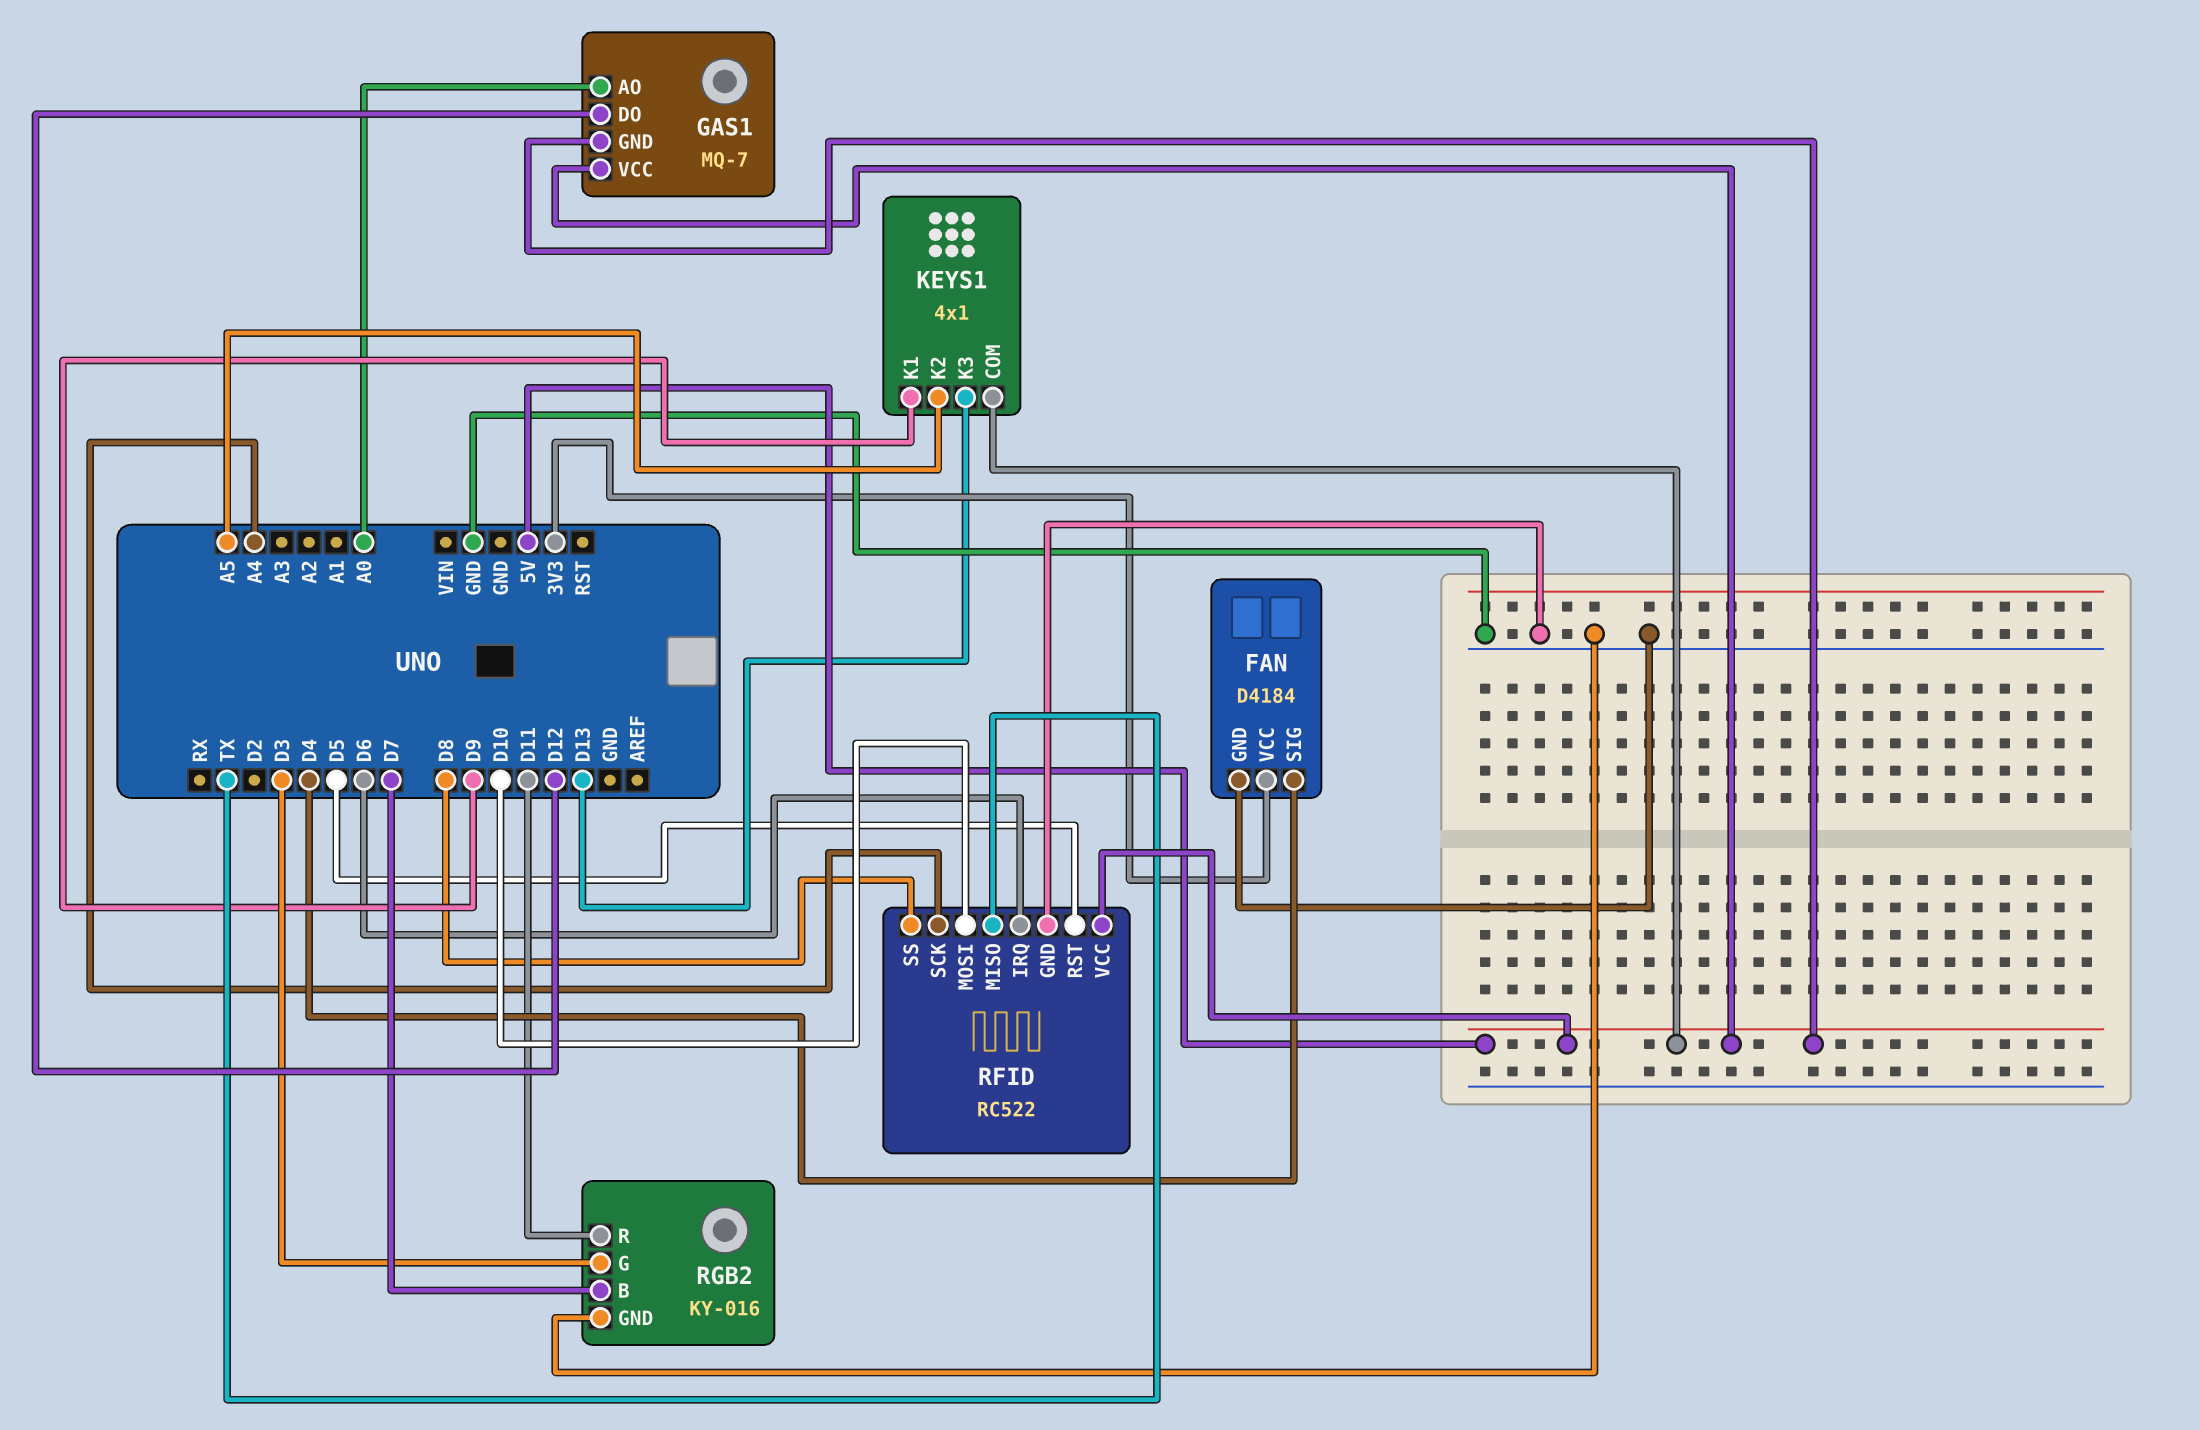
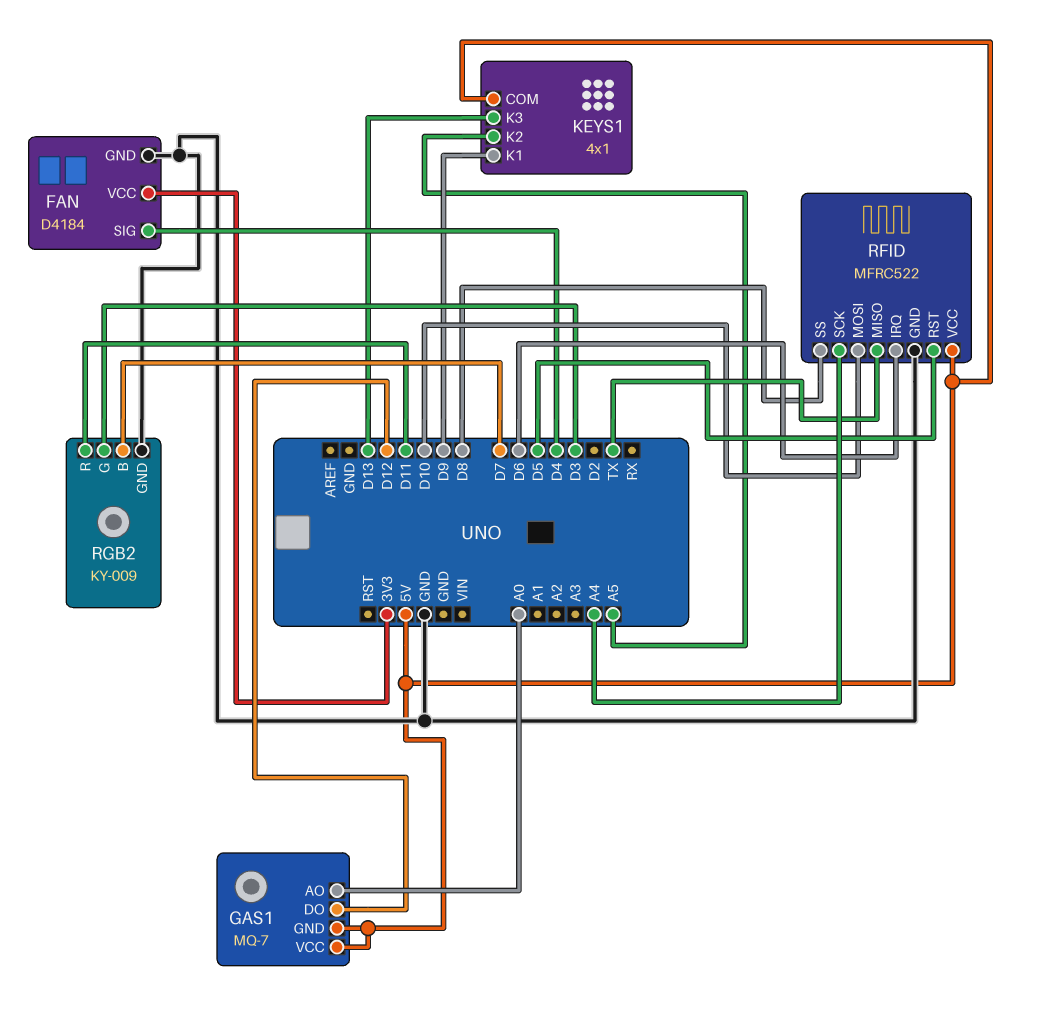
RFID: RC522 -> MFRC522
RGB2: KY-016 -> KY-009

